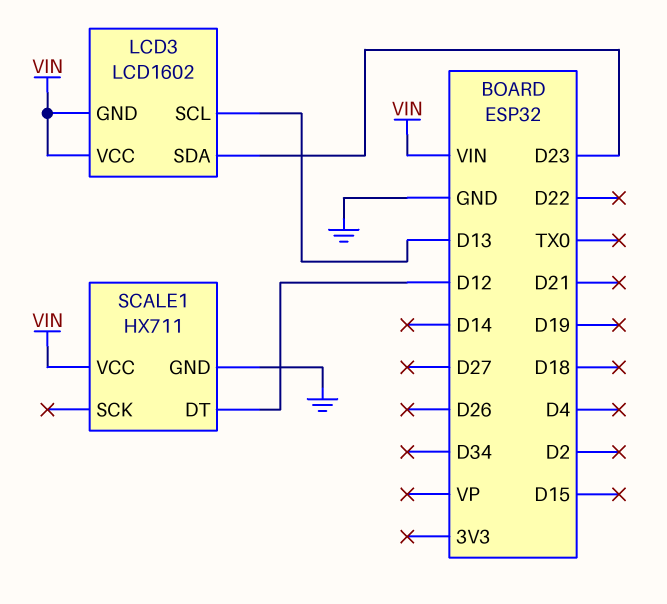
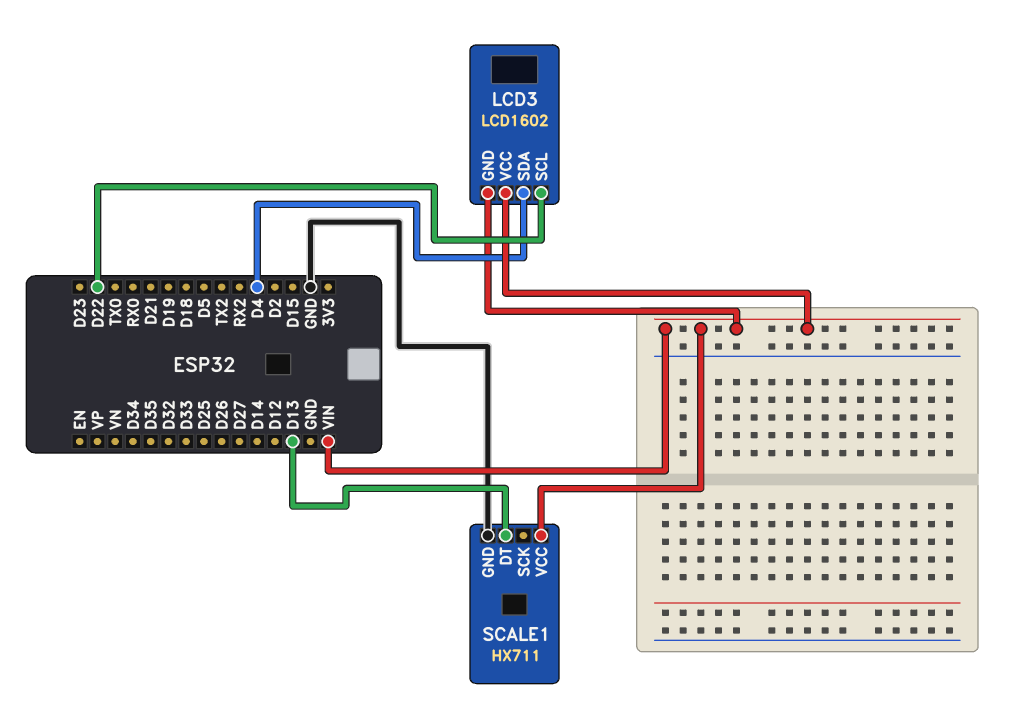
LCD3 pin SCL: D13 -> D22
LCD3 pin SDA: D23 -> D4
SCALE1 pin DT: D12 -> D13

